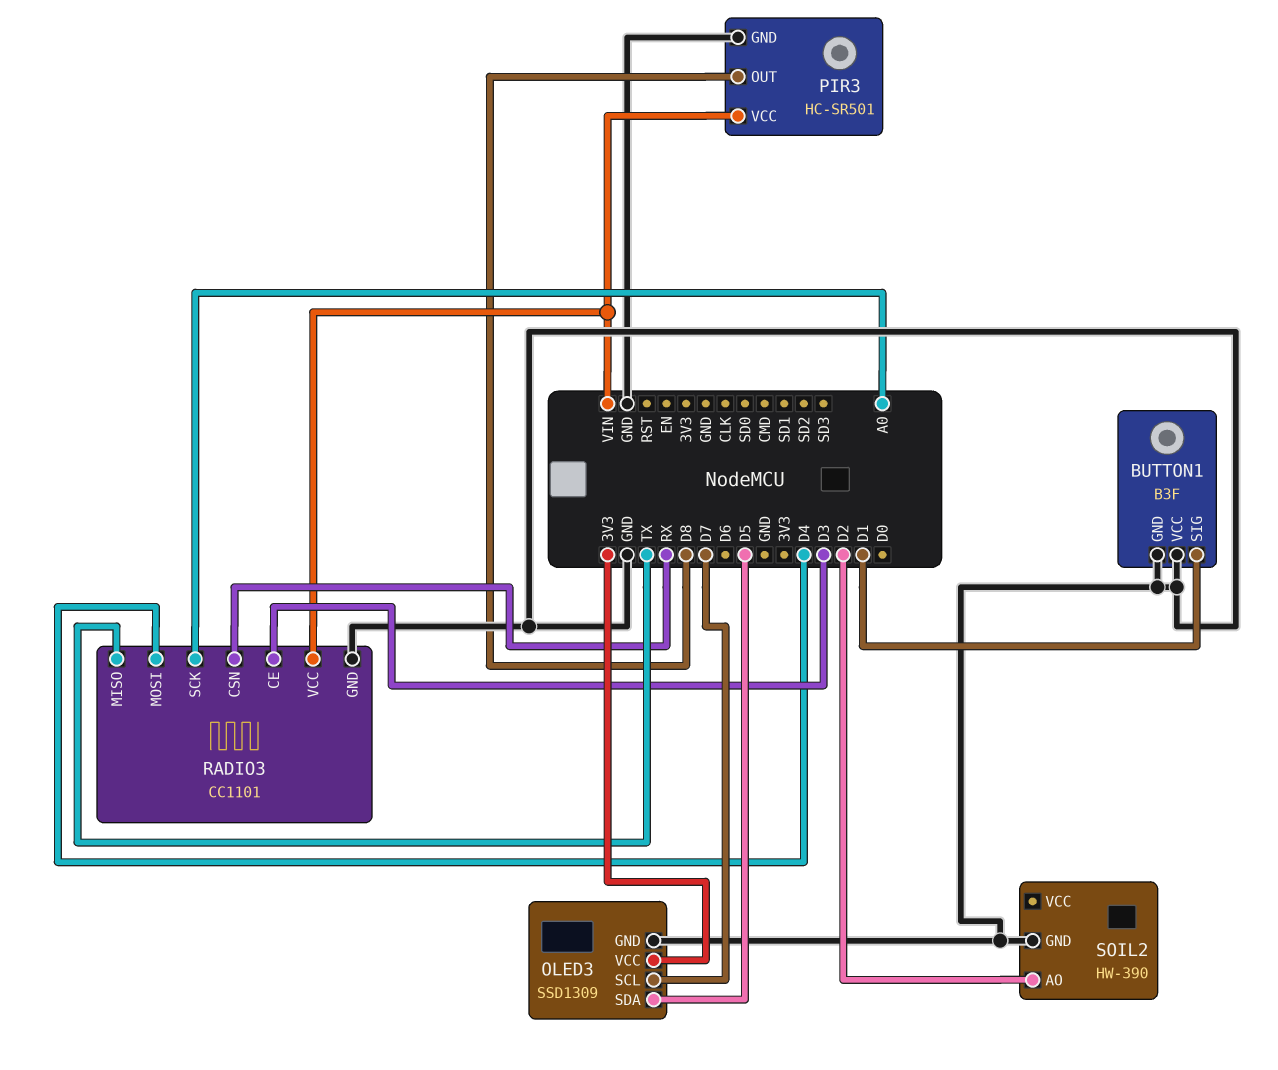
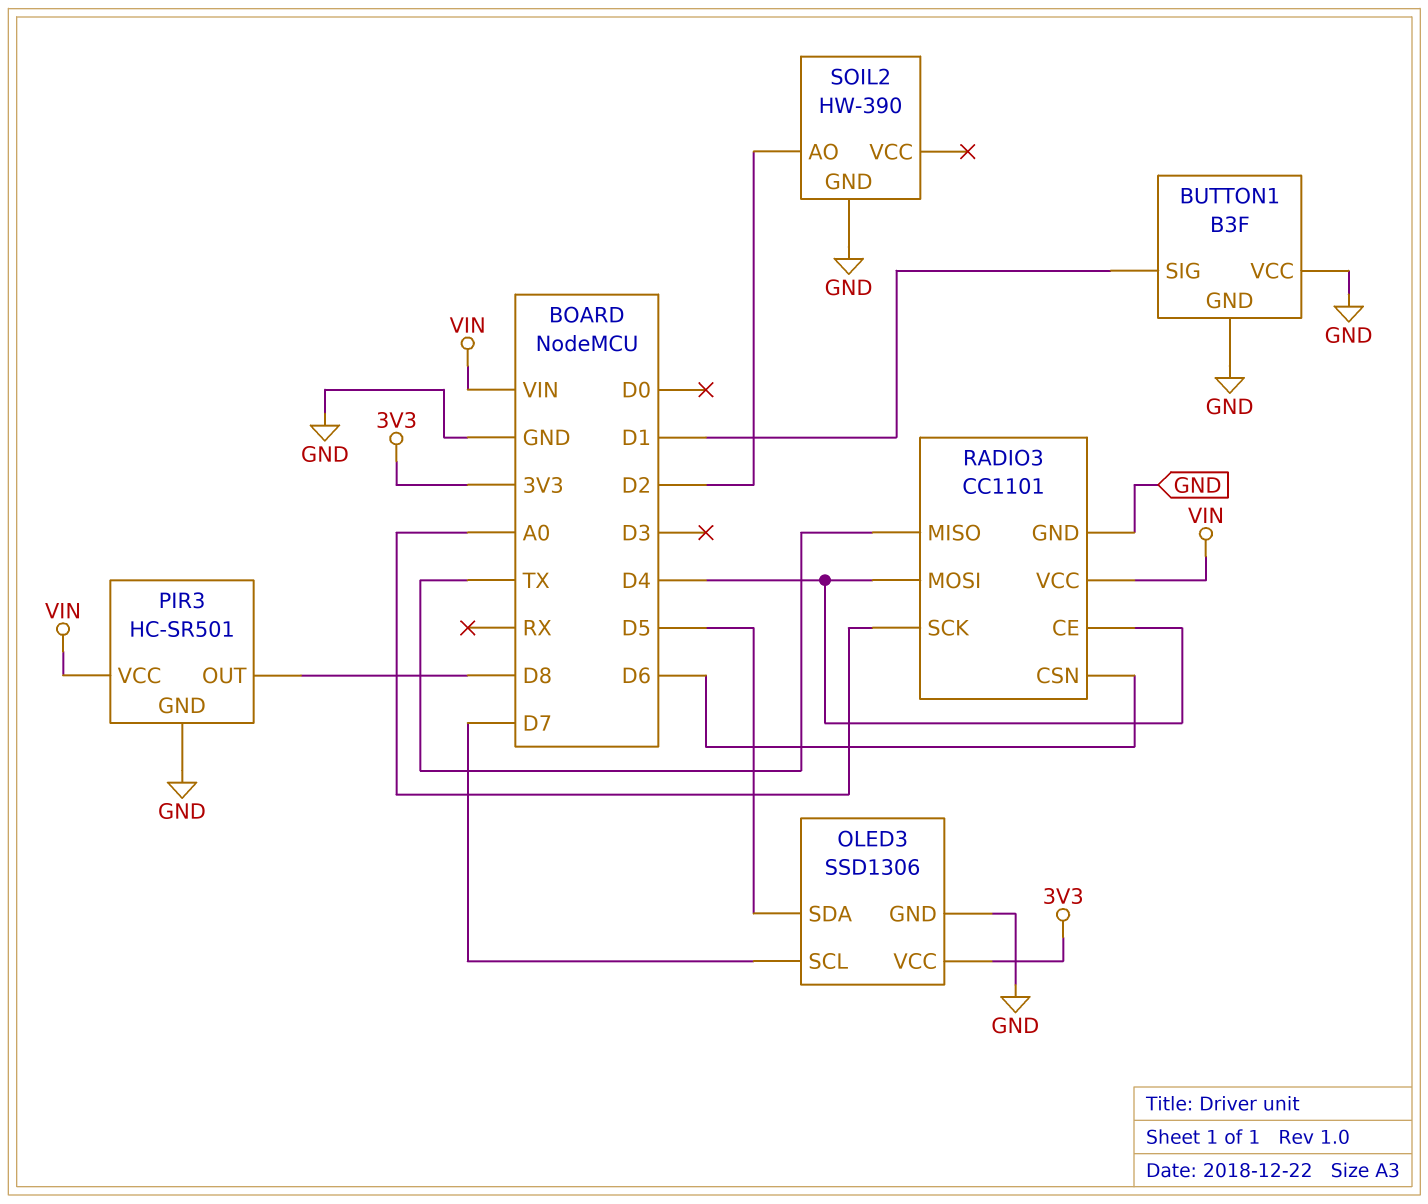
OLED3: SSD1309 -> SSD1306
RADIO3 pin CE: D3 -> D4
RADIO3 pin CSN: RX -> D6

